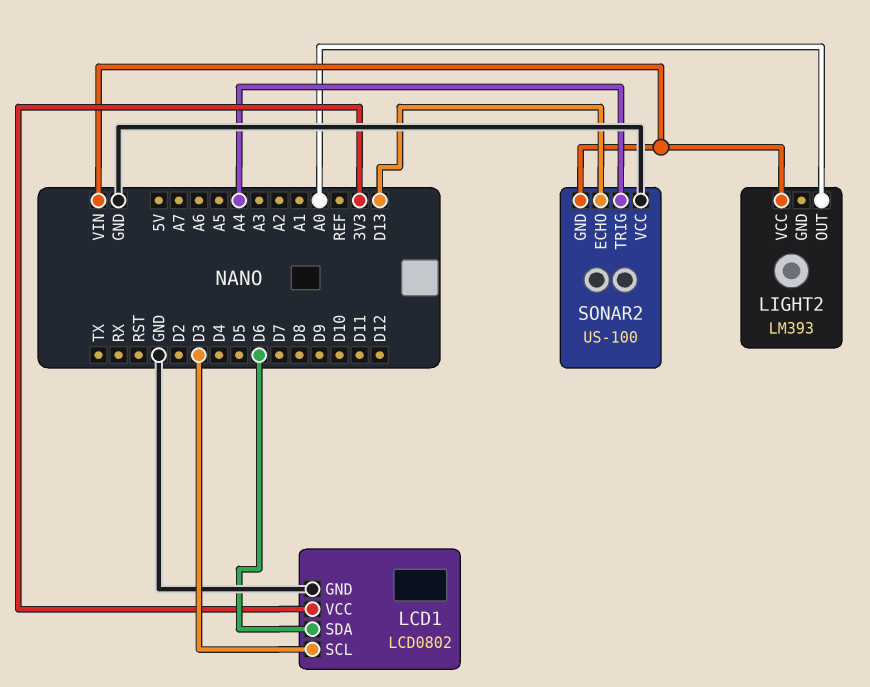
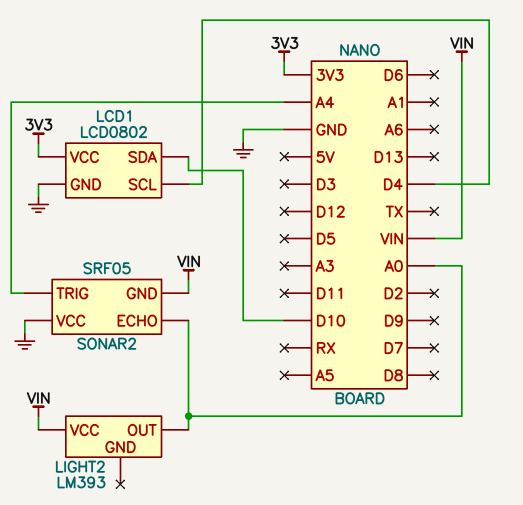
LCD1 pin SCL: D3 -> D4
LCD1 pin SDA: D6 -> D10
SONAR2: US-100 -> SRF05
SONAR2 pin ECHO: D13 -> A0

